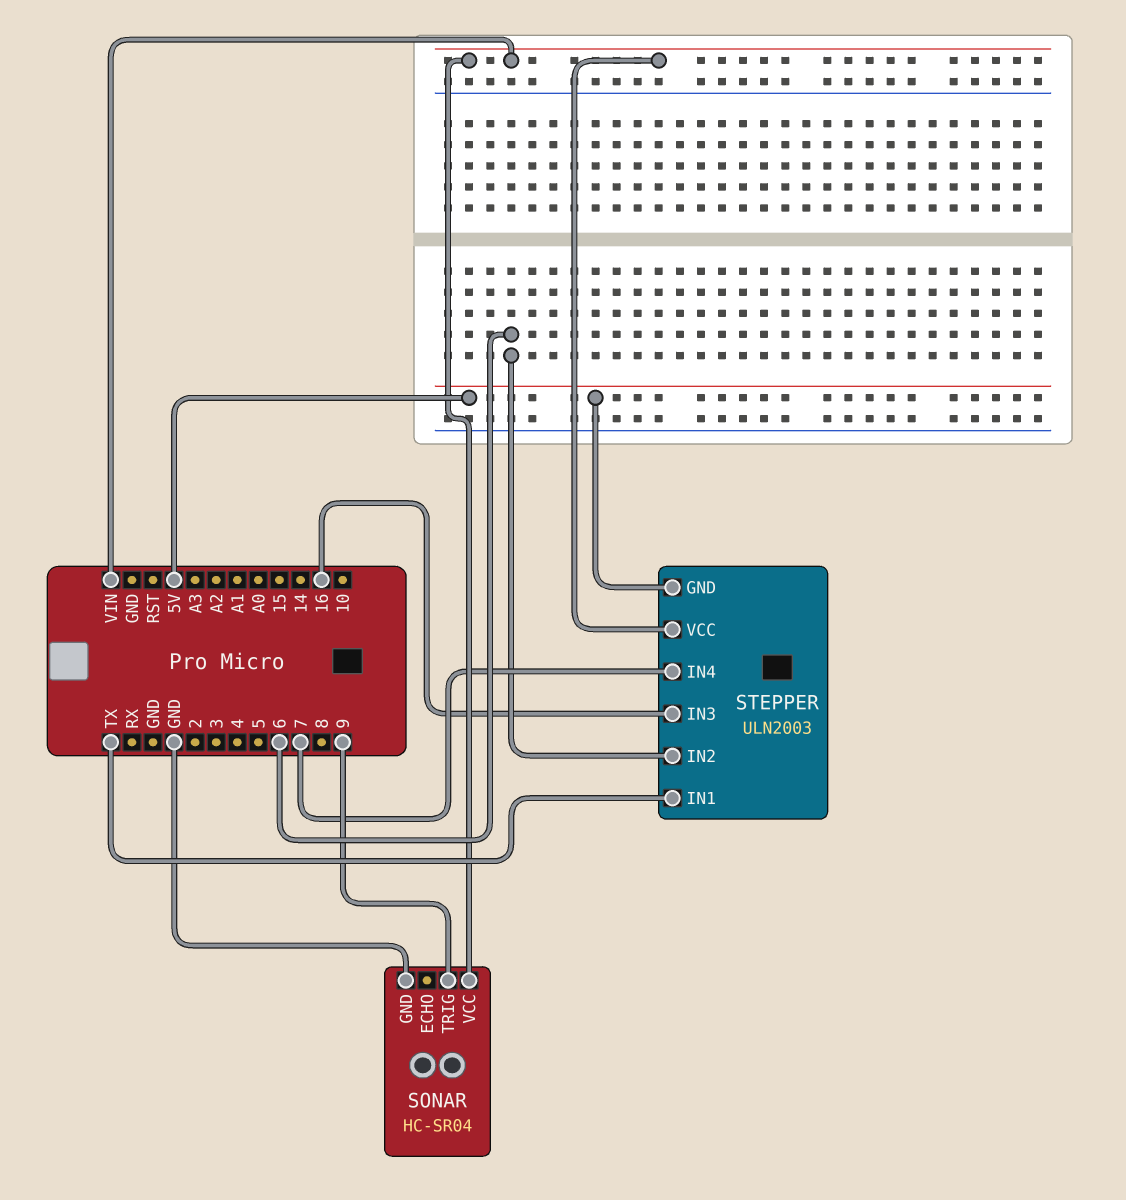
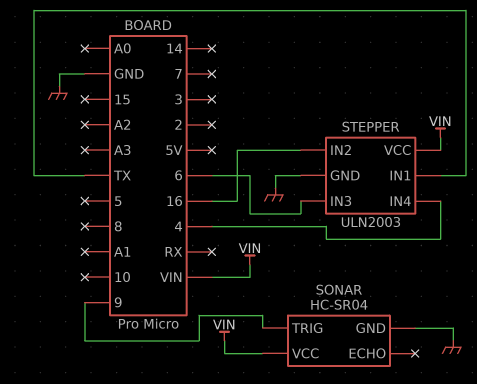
STEPPER pin GND: 5V -> GND
STEPPER pin IN2: 6 -> 16
STEPPER pin IN3: 16 -> 6
STEPPER pin IN4: 7 -> 4

